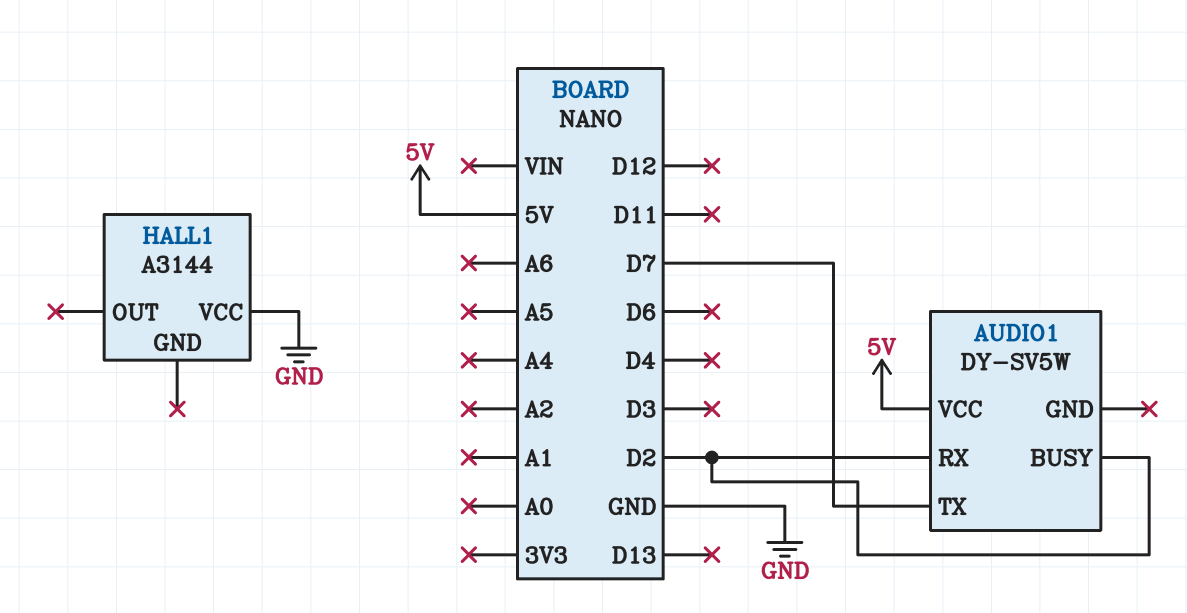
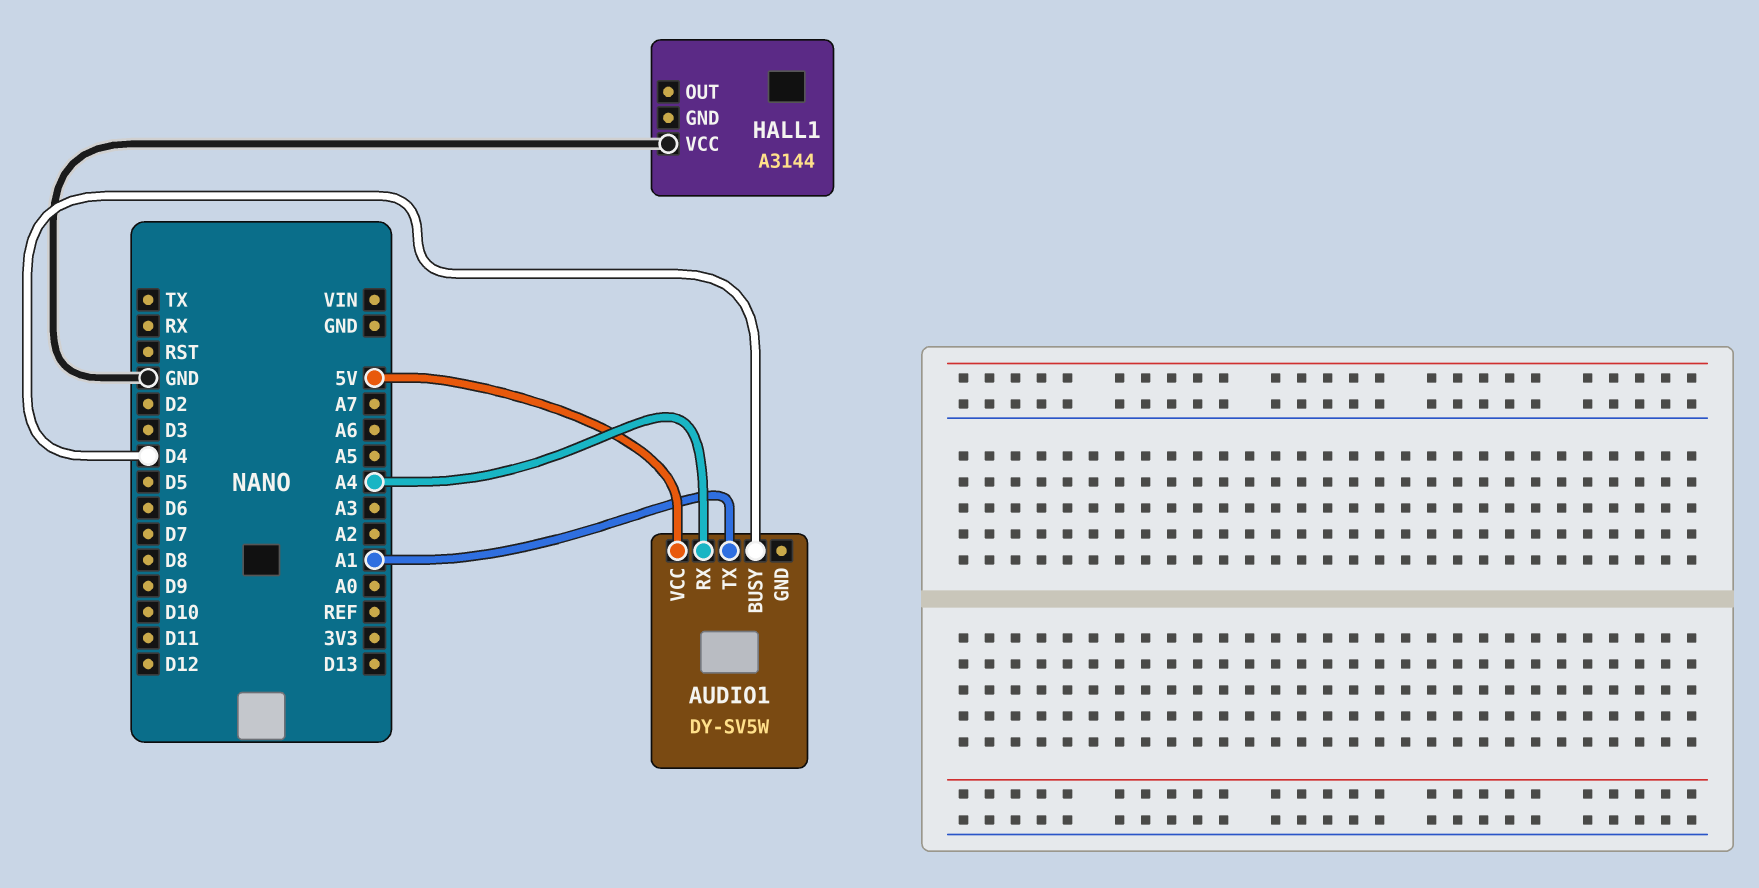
AUDIO1 pin BUSY: D2 -> D4
AUDIO1 pin RX: D2 -> A4
AUDIO1 pin TX: D7 -> A1

